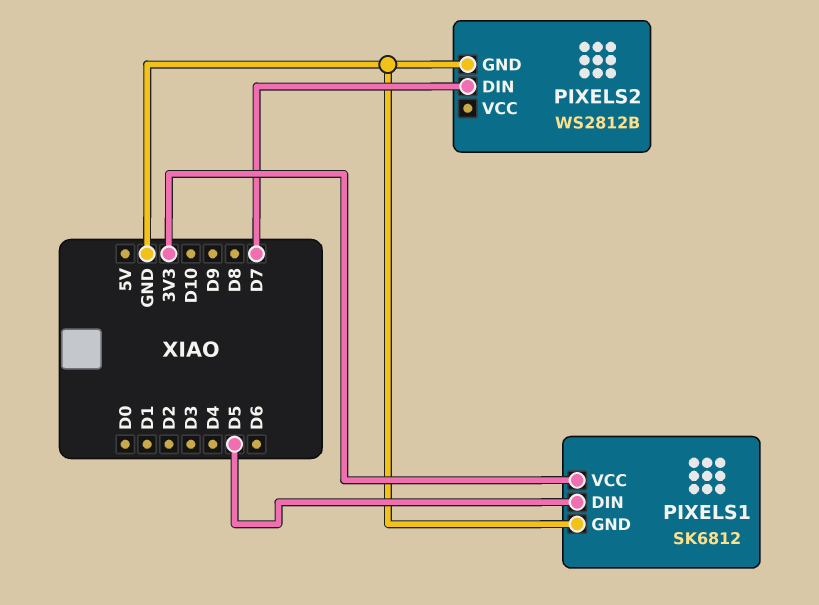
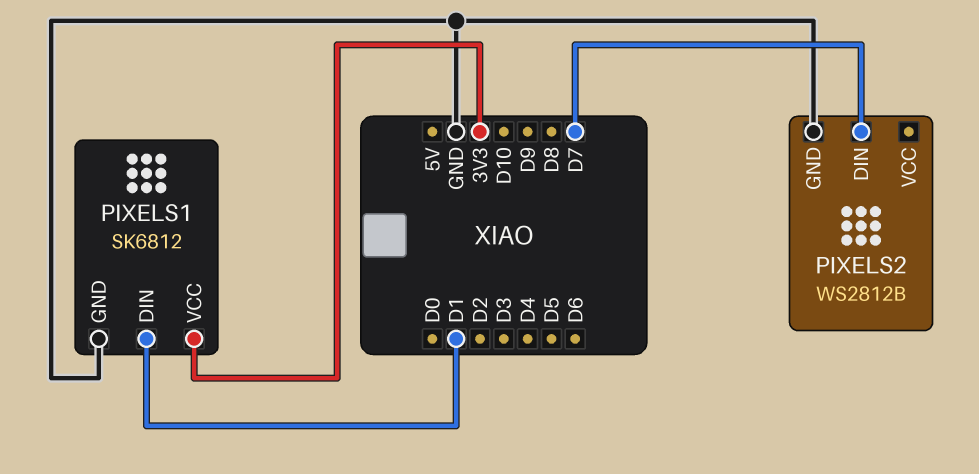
PIXELS1 pin DIN: D5 -> D1

